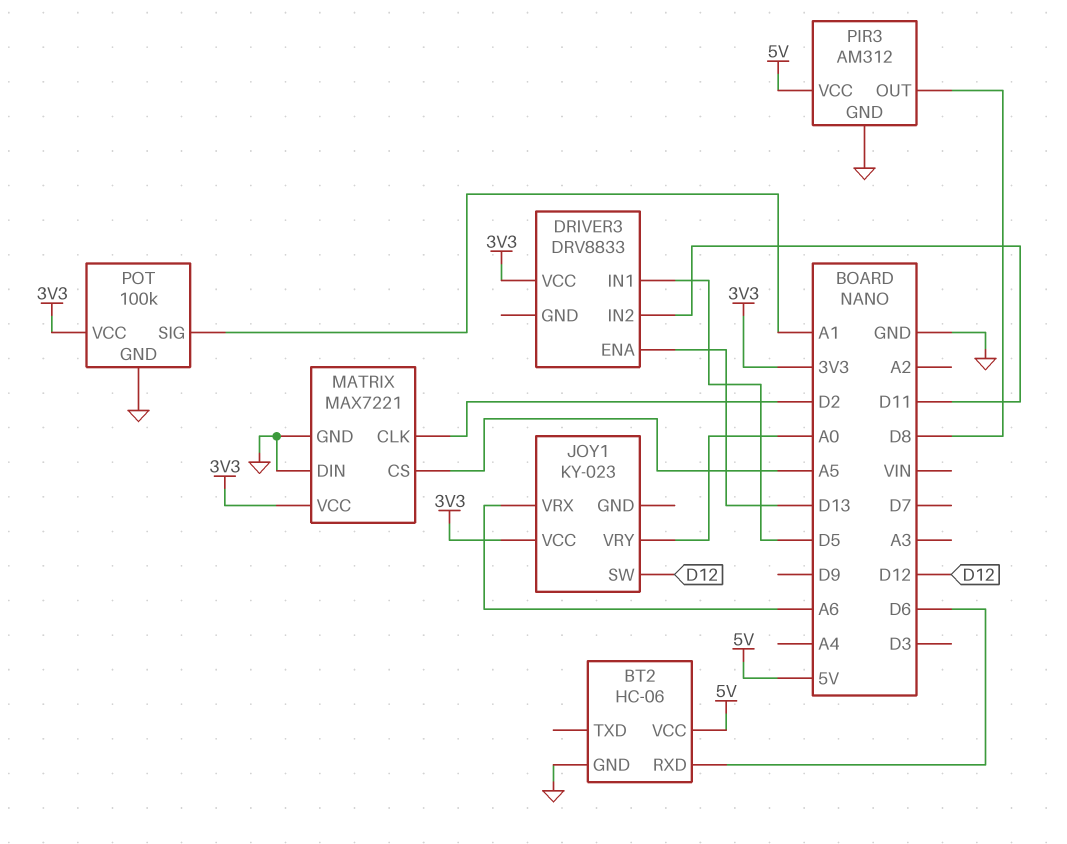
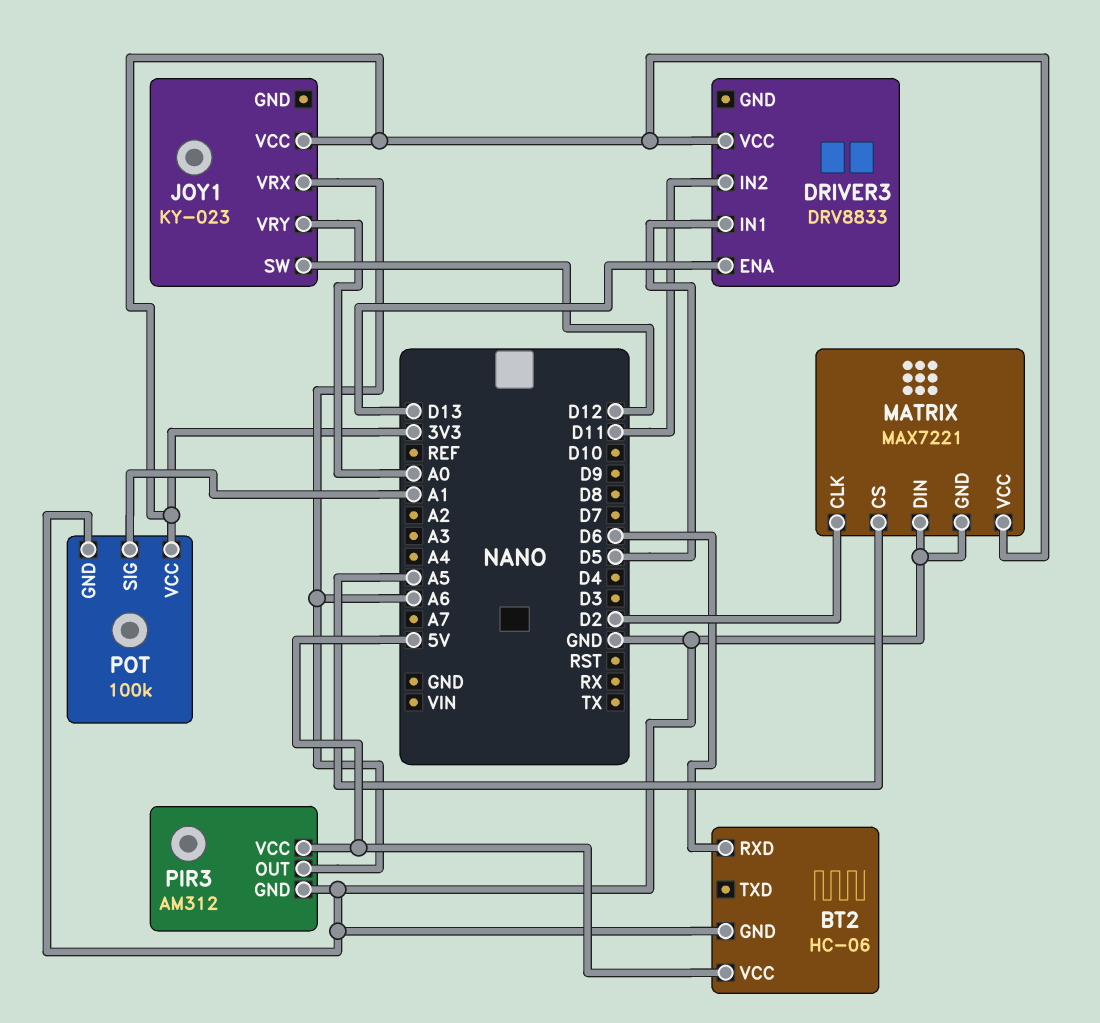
PIR3 pin OUT: D8 -> A6

